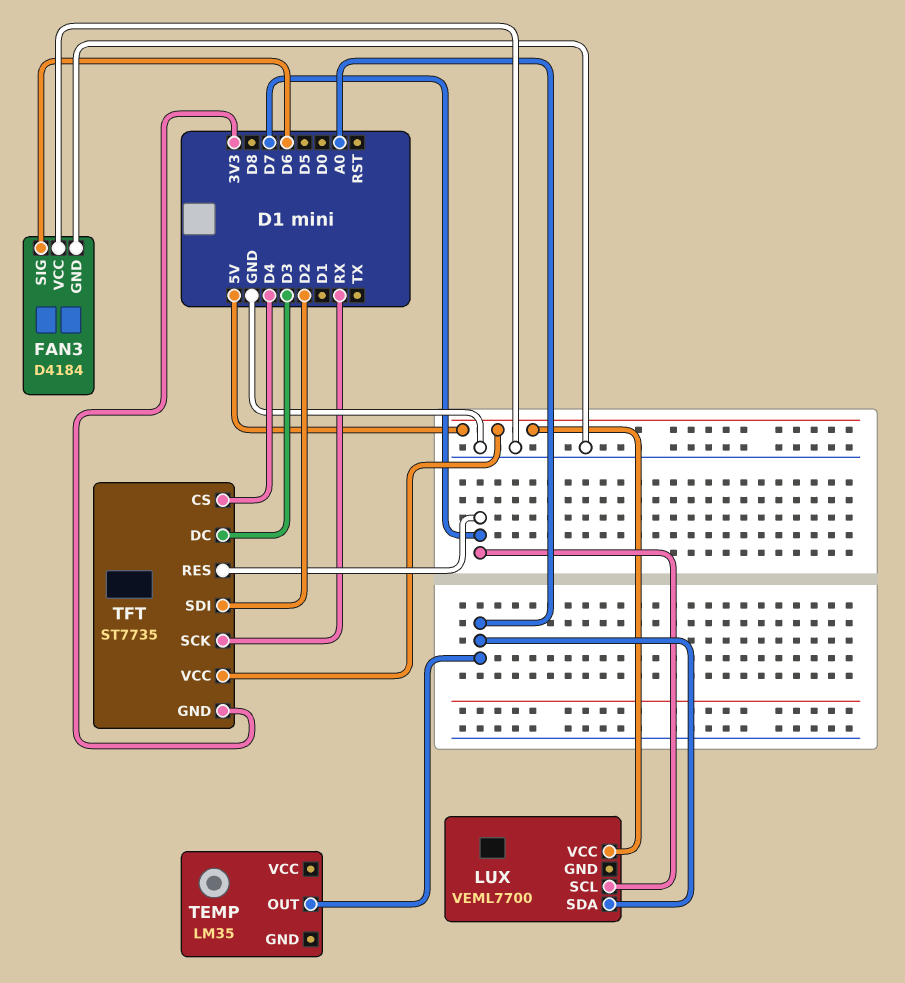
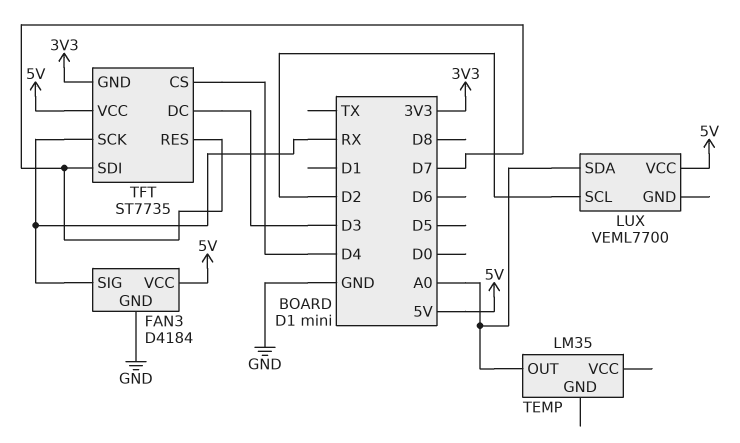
FAN3 pin SIG: D6 -> RX
FAN3 pin VCC: GND -> 5V
LUX pin SCL: D7 -> D2
TFT pin SDI: D2 -> D7

